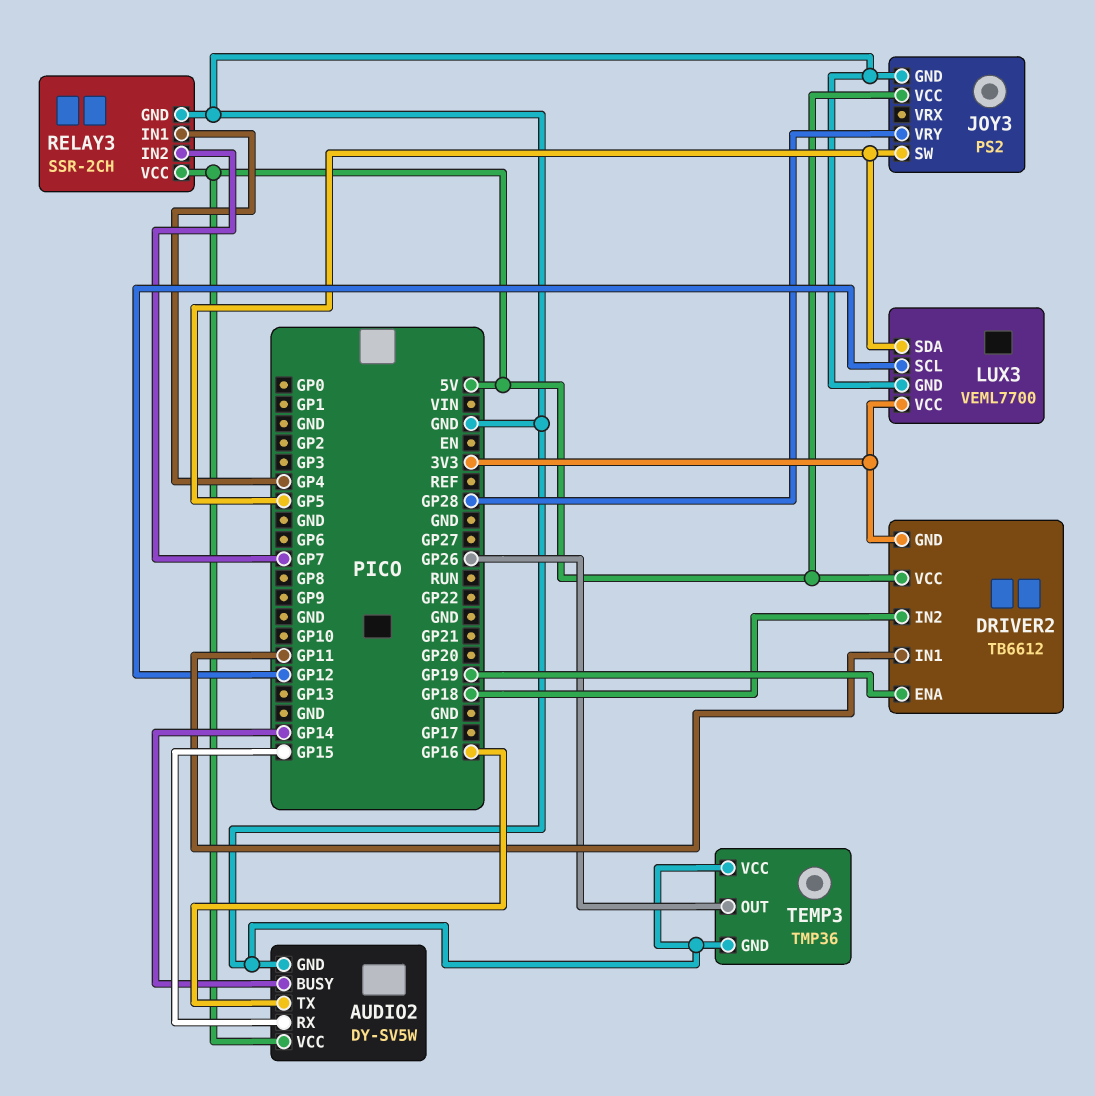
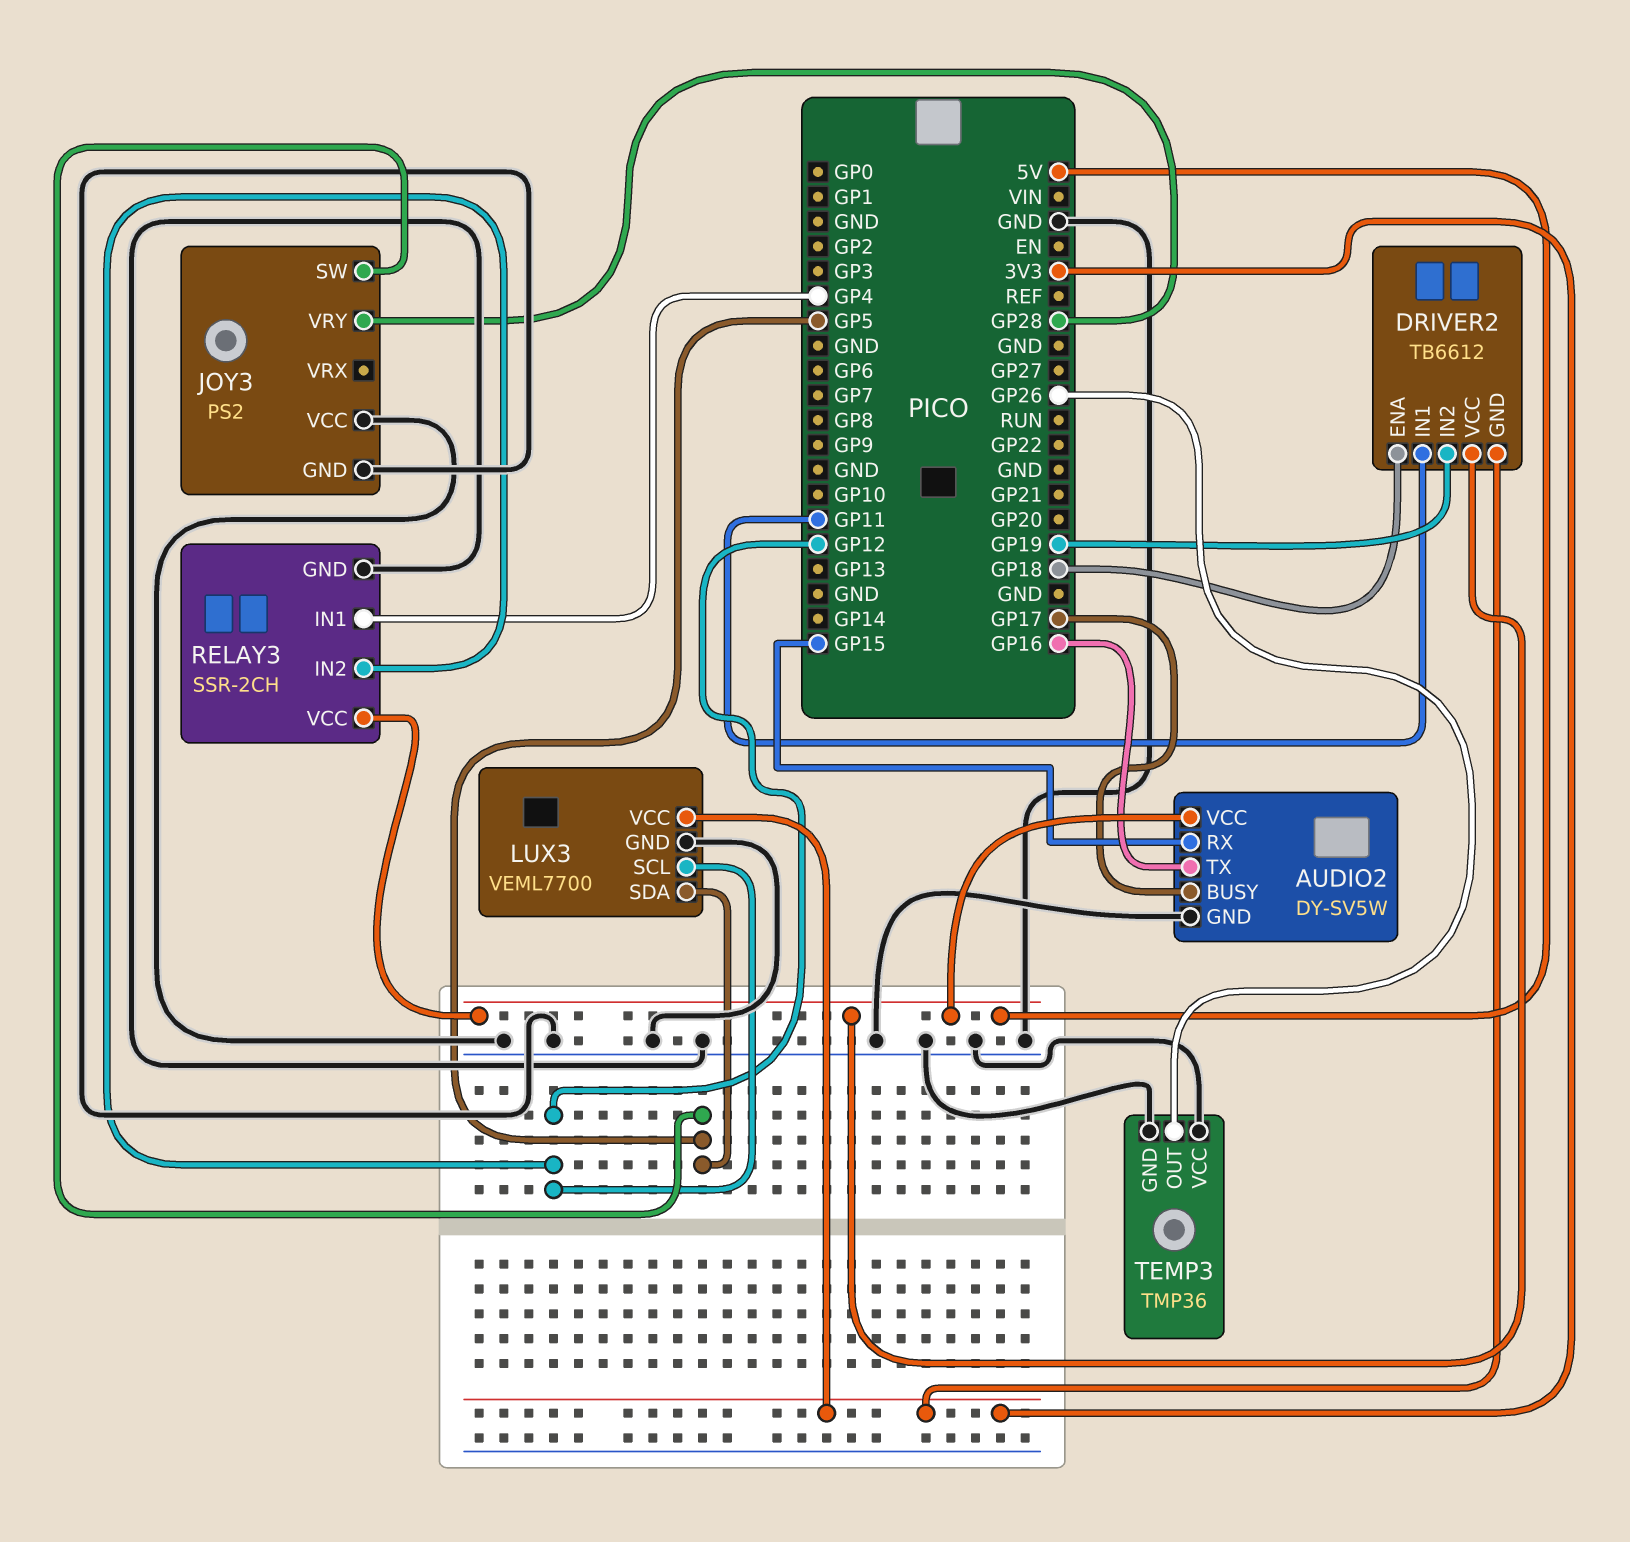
AUDIO2 pin BUSY: GP14 -> GP17
DRIVER2 pin ENA: GP19 -> GP18
DRIVER2 pin IN2: GP18 -> GP19
JOY3 pin VCC: 5V -> GND
RELAY3 pin IN2: GP7 -> GP12

